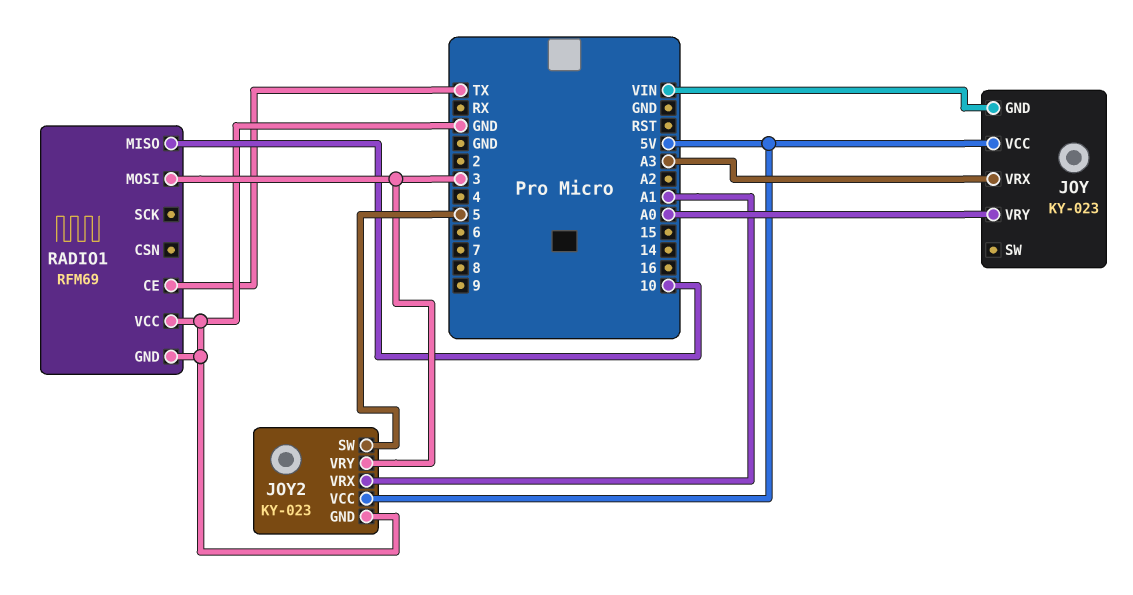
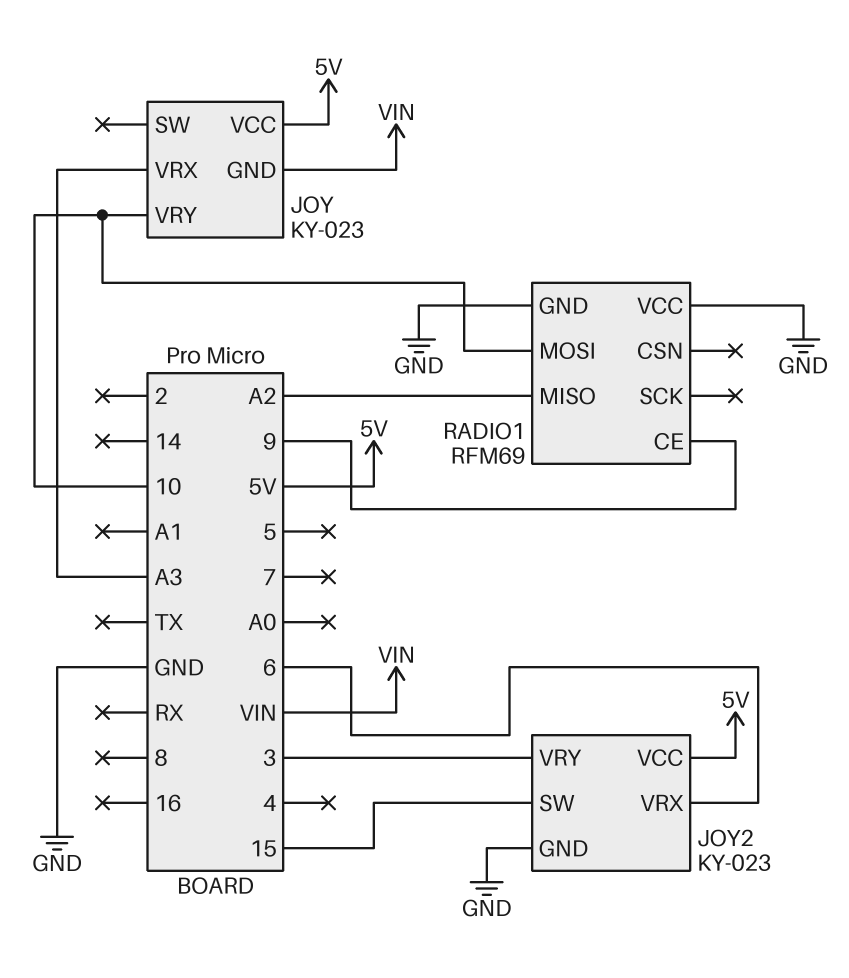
JOY pin VRY: A0 -> 10
JOY2 pin SW: 5 -> 15
JOY2 pin VRX: A1 -> 6
RADIO1 pin CE: TX -> 9
RADIO1 pin MISO: 10 -> A2
RADIO1 pin MOSI: 3 -> 10

